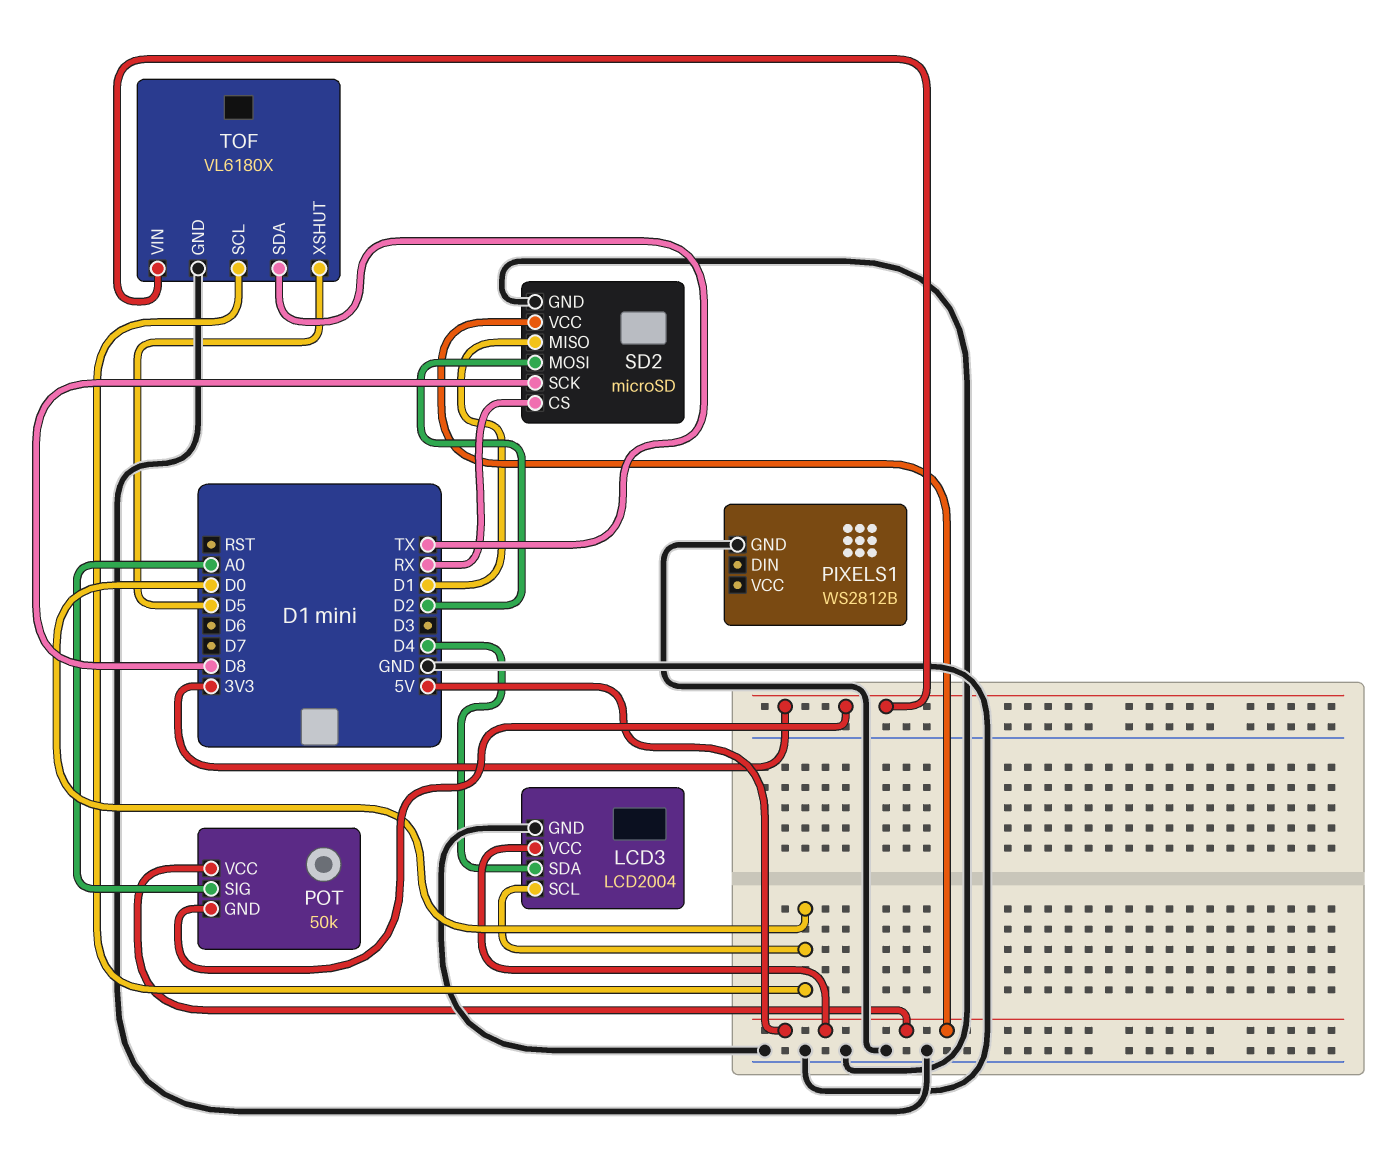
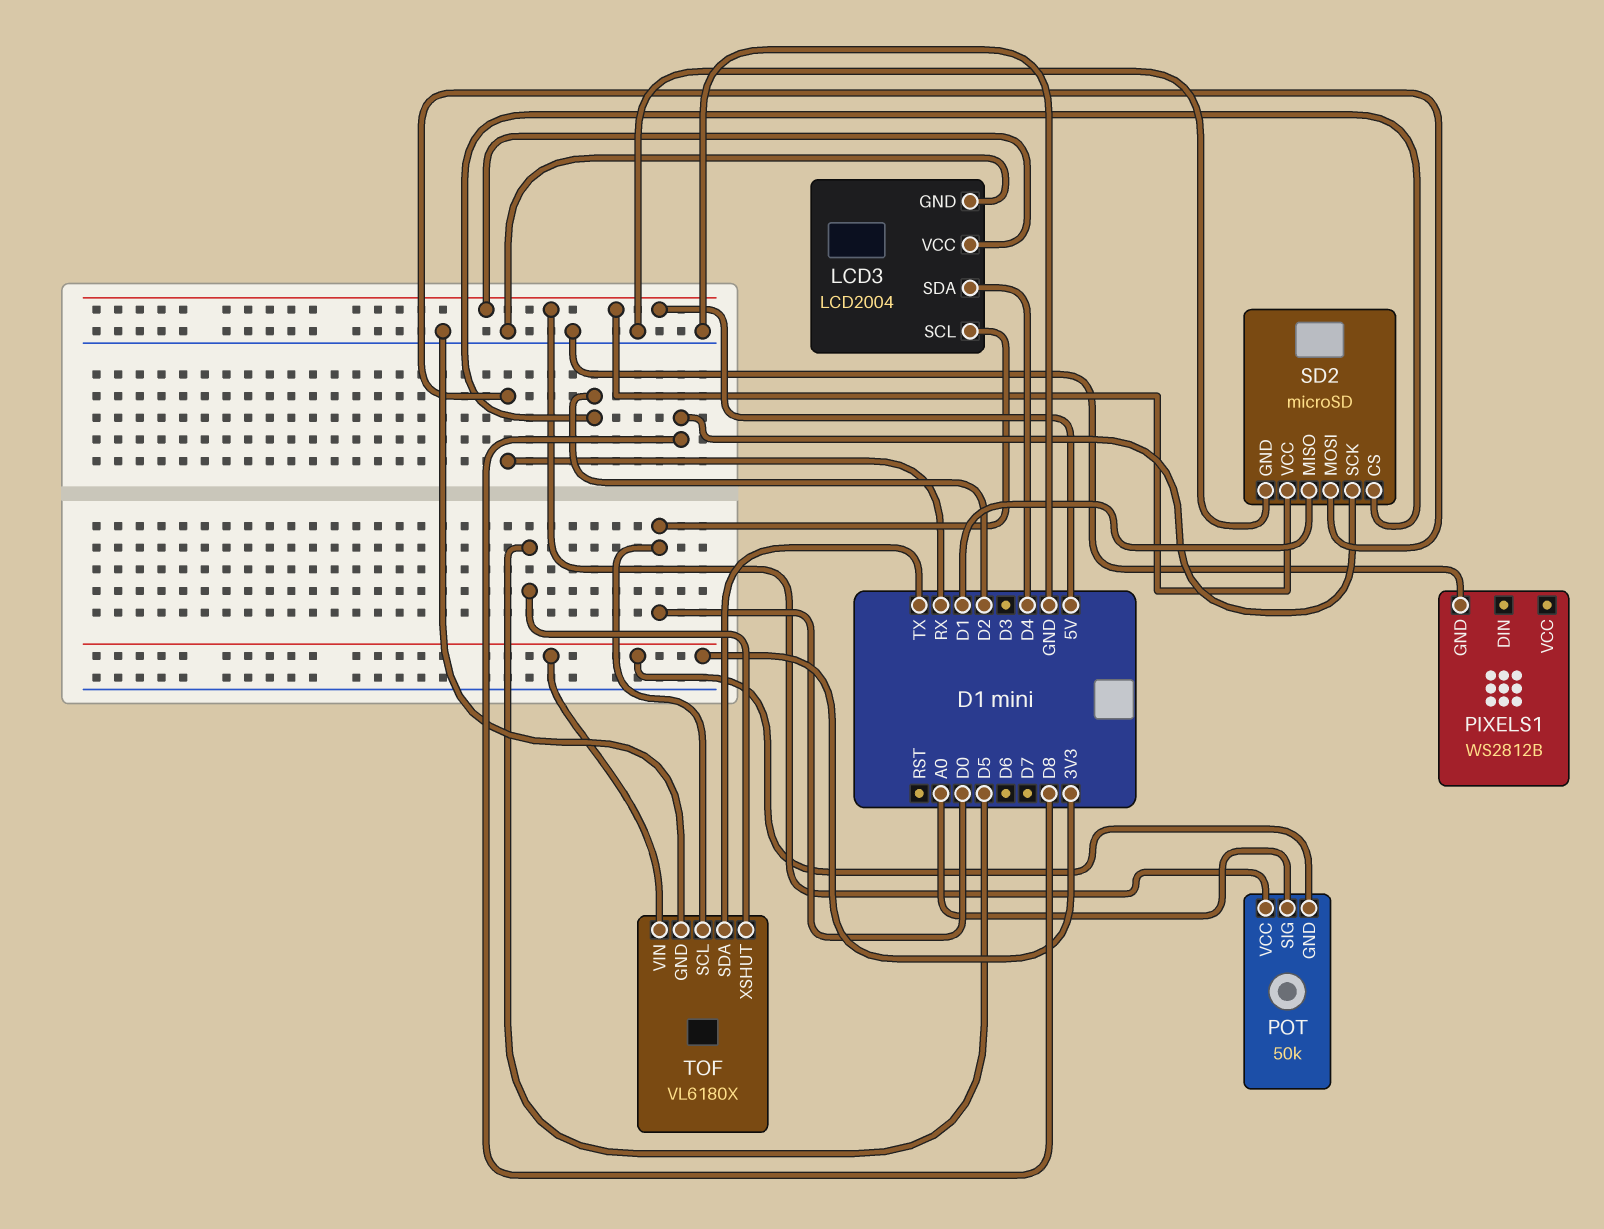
SD2 pin CS: RX -> D2
SD2 pin MOSI: D2 -> RX

